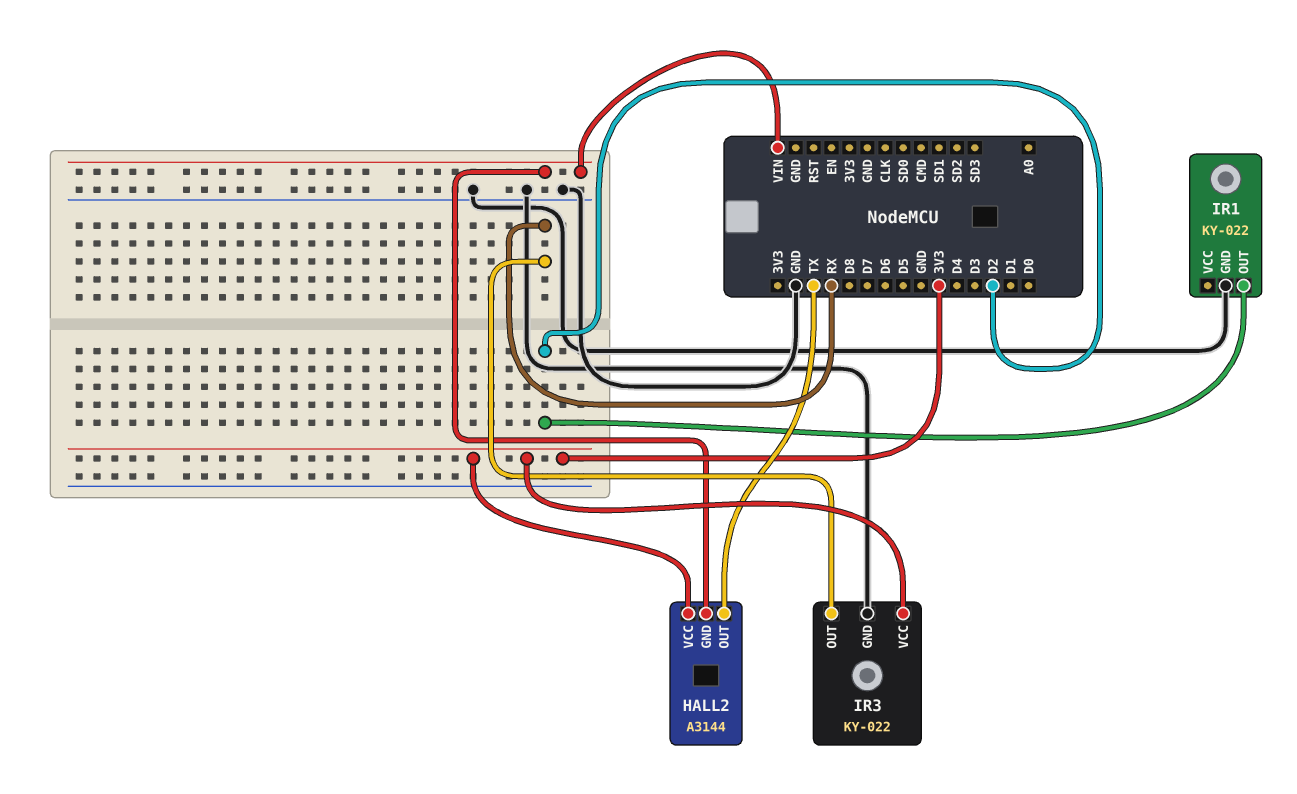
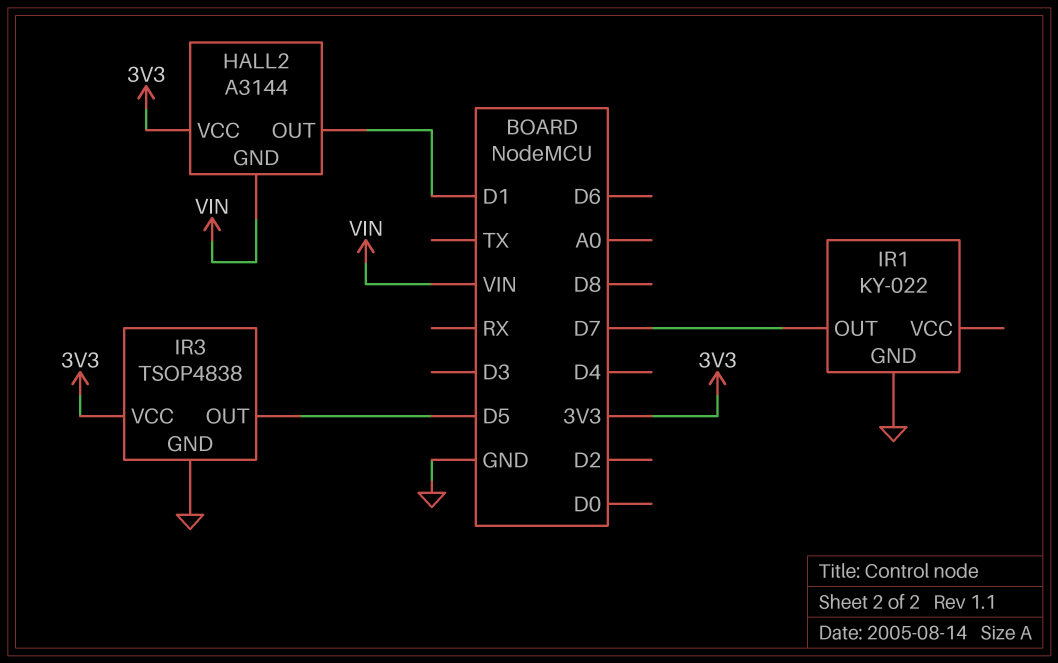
HALL2 pin OUT: TX -> D1
IR1 pin OUT: D2 -> D7
IR3: KY-022 -> TSOP4838
IR3 pin OUT: RX -> D5

